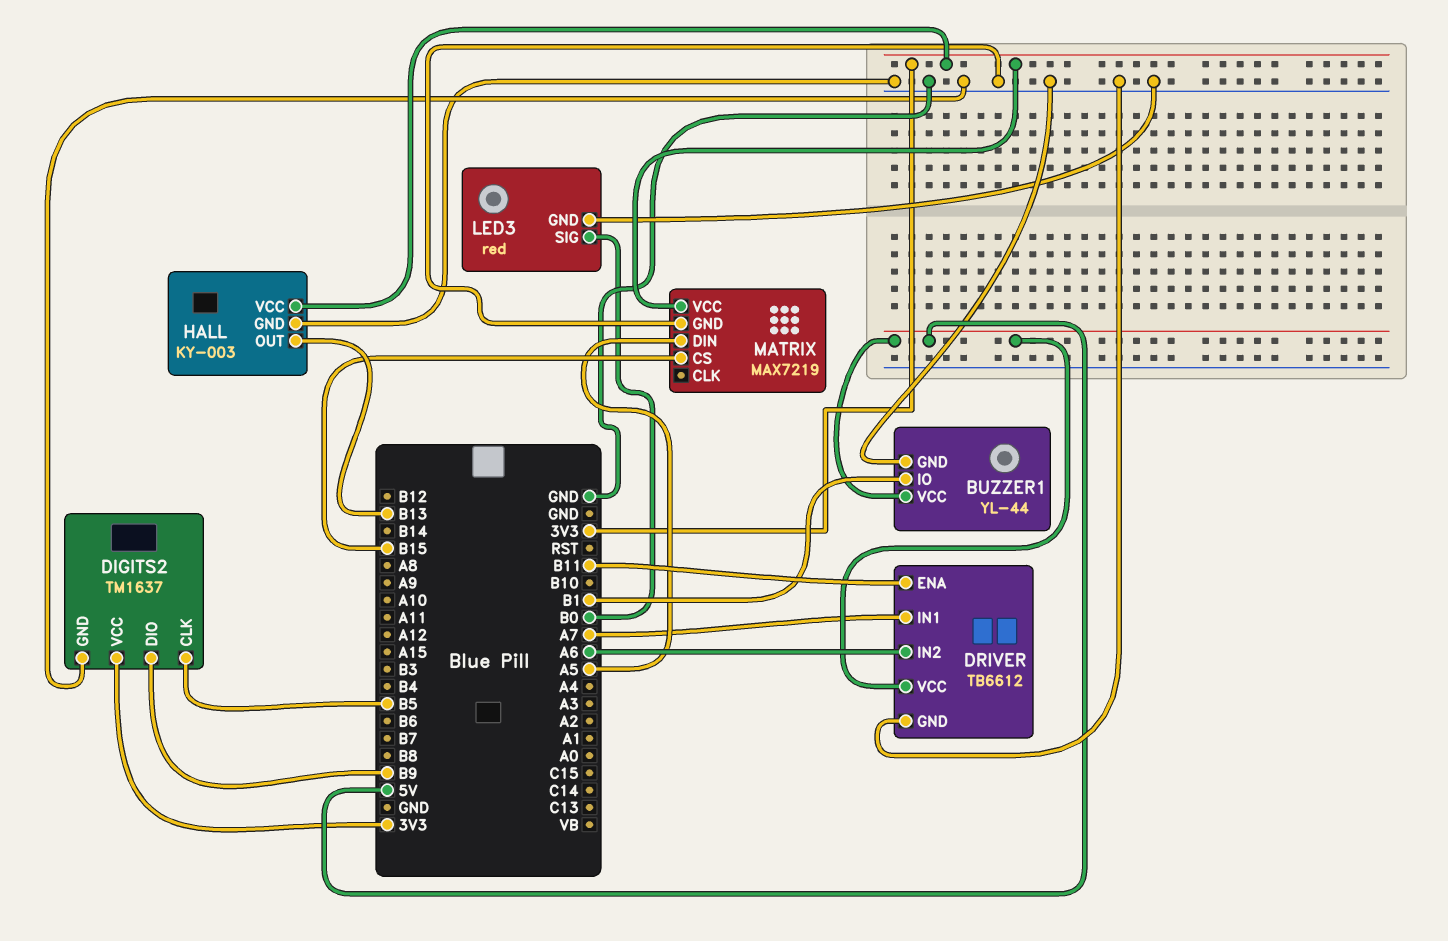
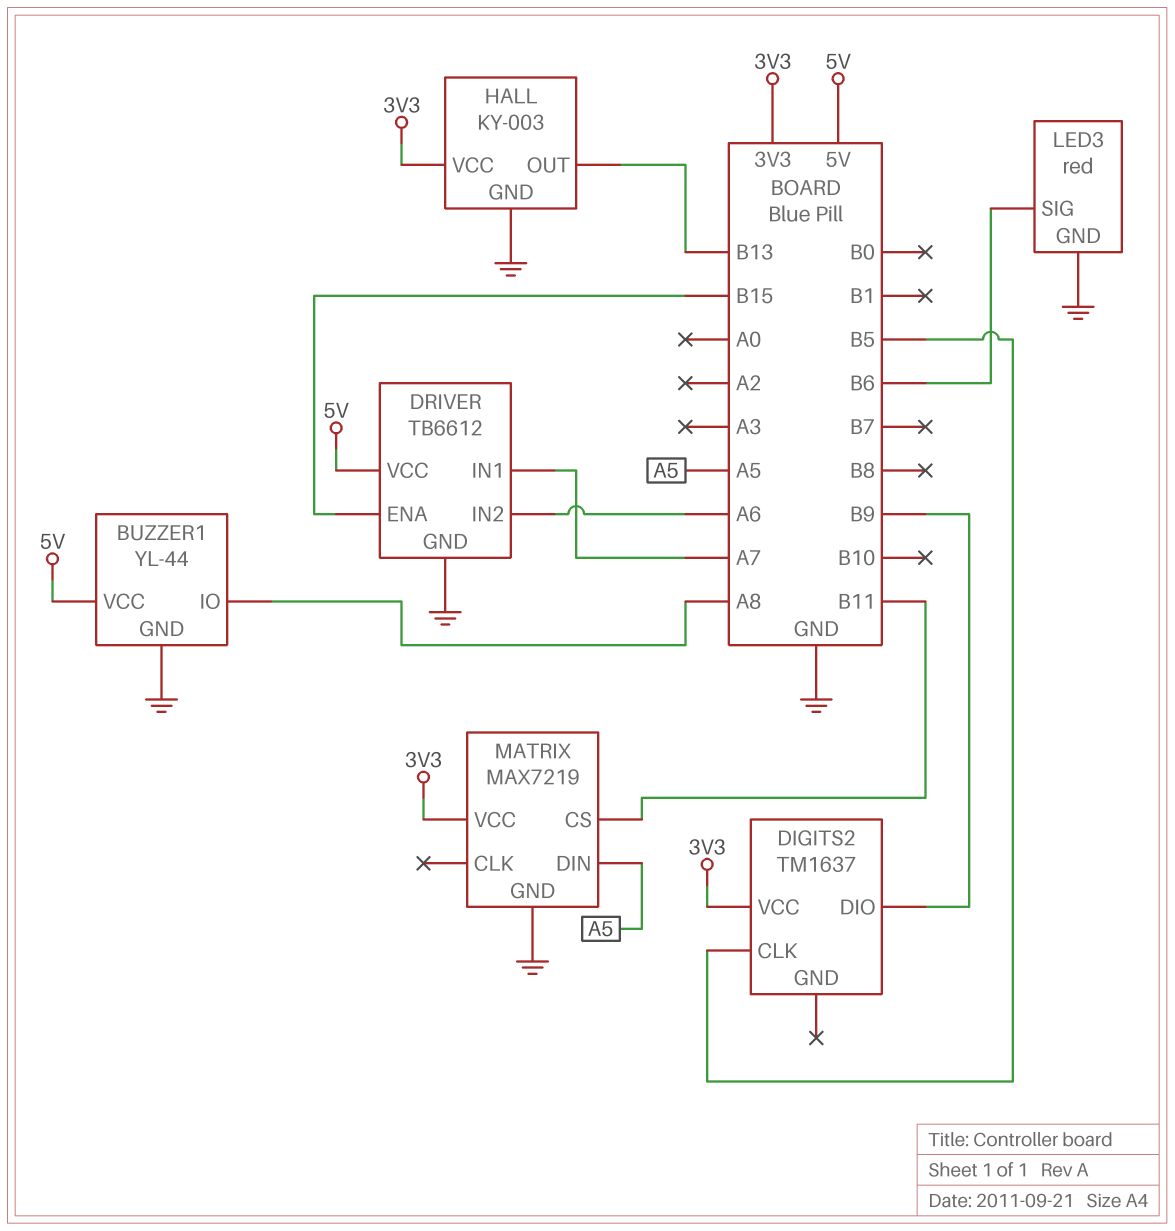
BUZZER1 pin IO: B1 -> A8
DIGITS2 pin GND: GND -> none
DRIVER pin ENA: B11 -> B15
LED3 pin SIG: B0 -> B6
MATRIX pin CS: B15 -> B11

